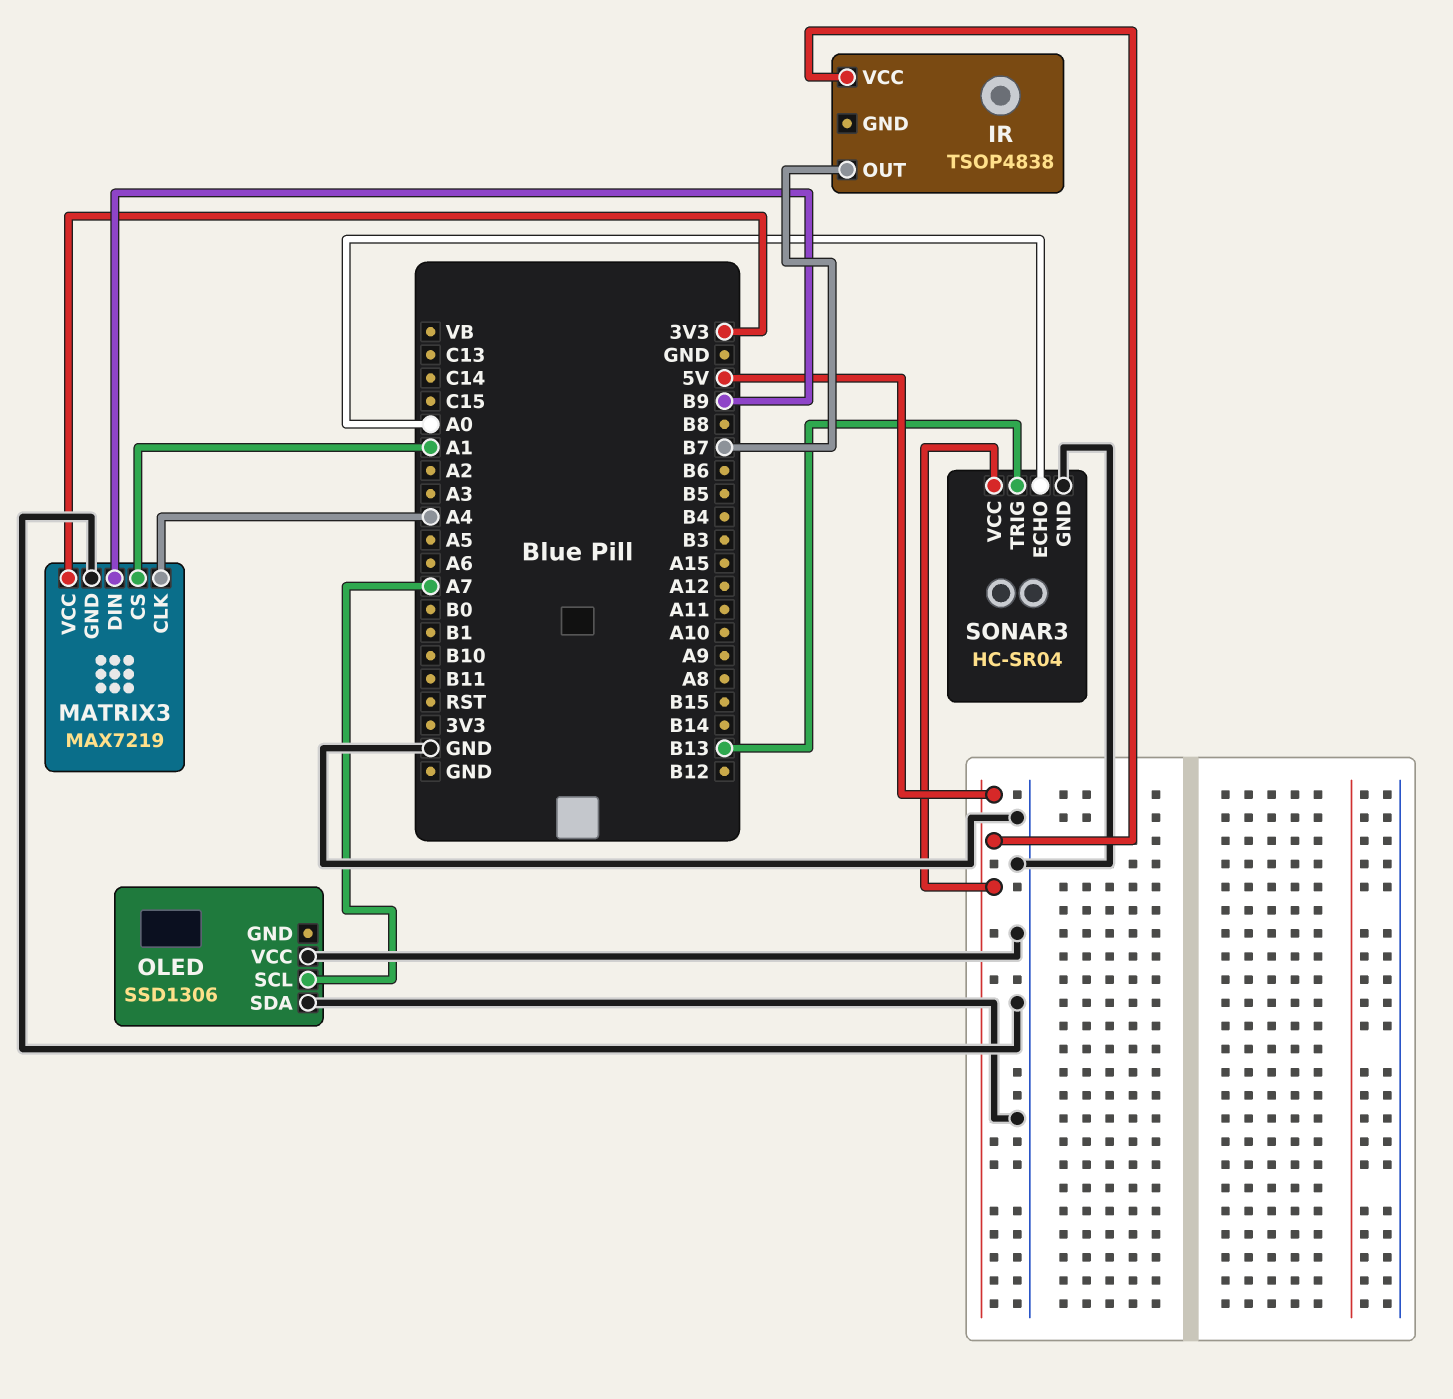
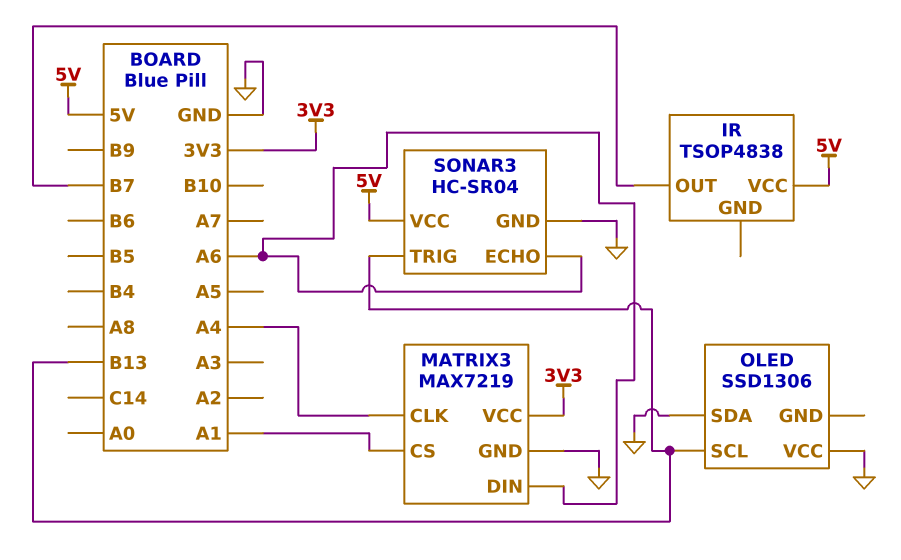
MATRIX3 pin DIN: B9 -> A6
OLED pin SCL: A7 -> B13
SONAR3 pin ECHO: A0 -> A6

